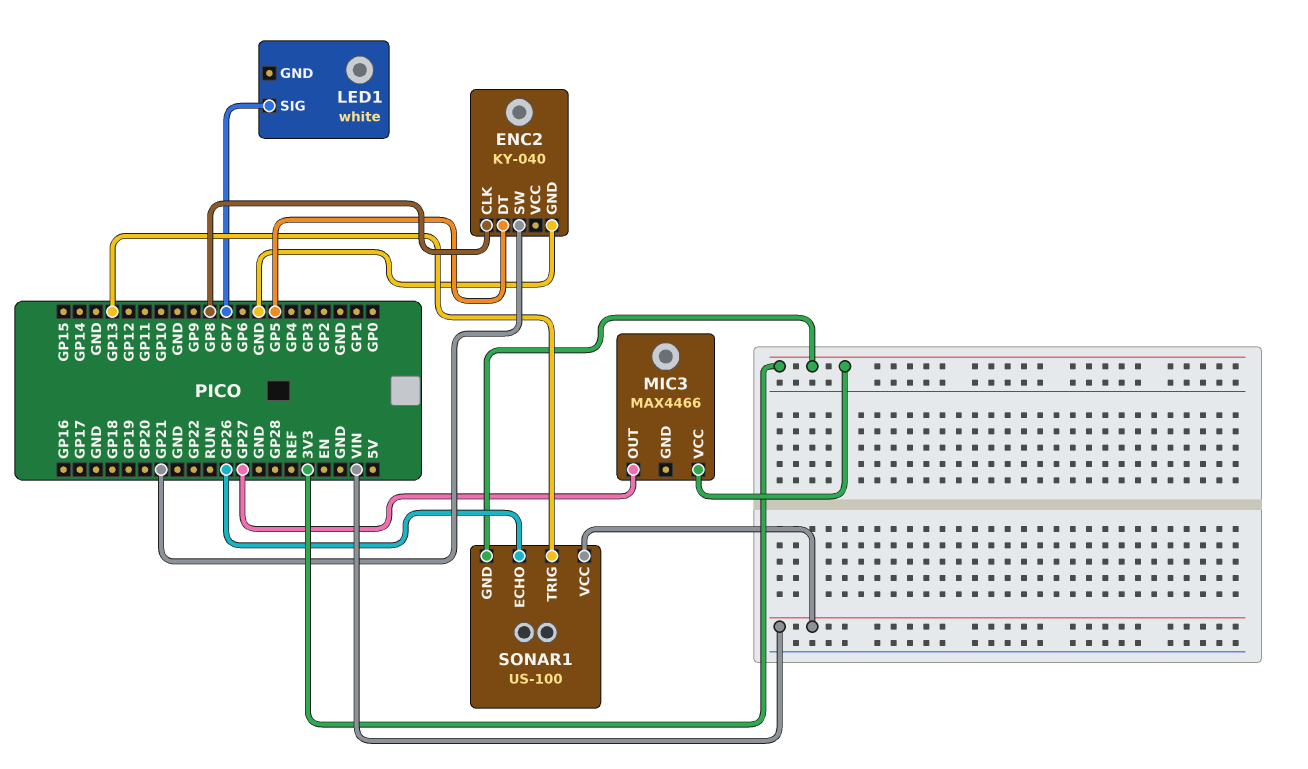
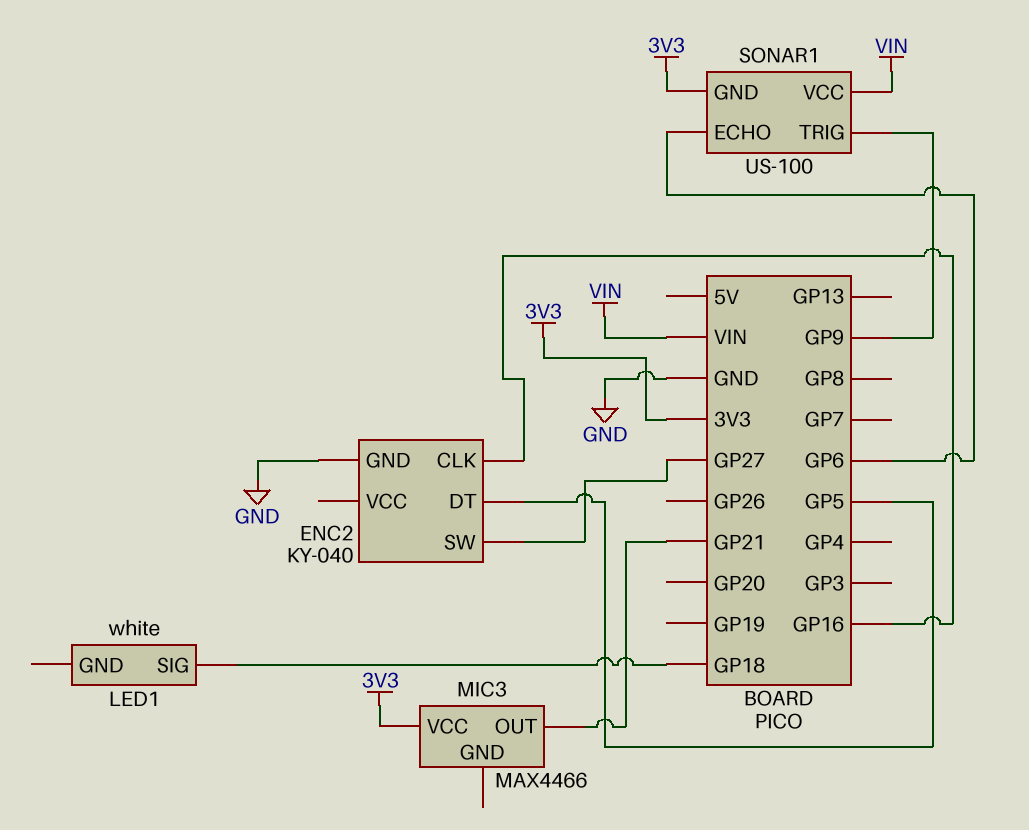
ENC2 pin CLK: GP8 -> GP16
ENC2 pin SW: GP21 -> GP27
LED1 pin SIG: GP7 -> GP18
MIC3 pin OUT: GP27 -> GP21
SONAR1 pin ECHO: GP26 -> GP6
SONAR1 pin TRIG: GP13 -> GP9

